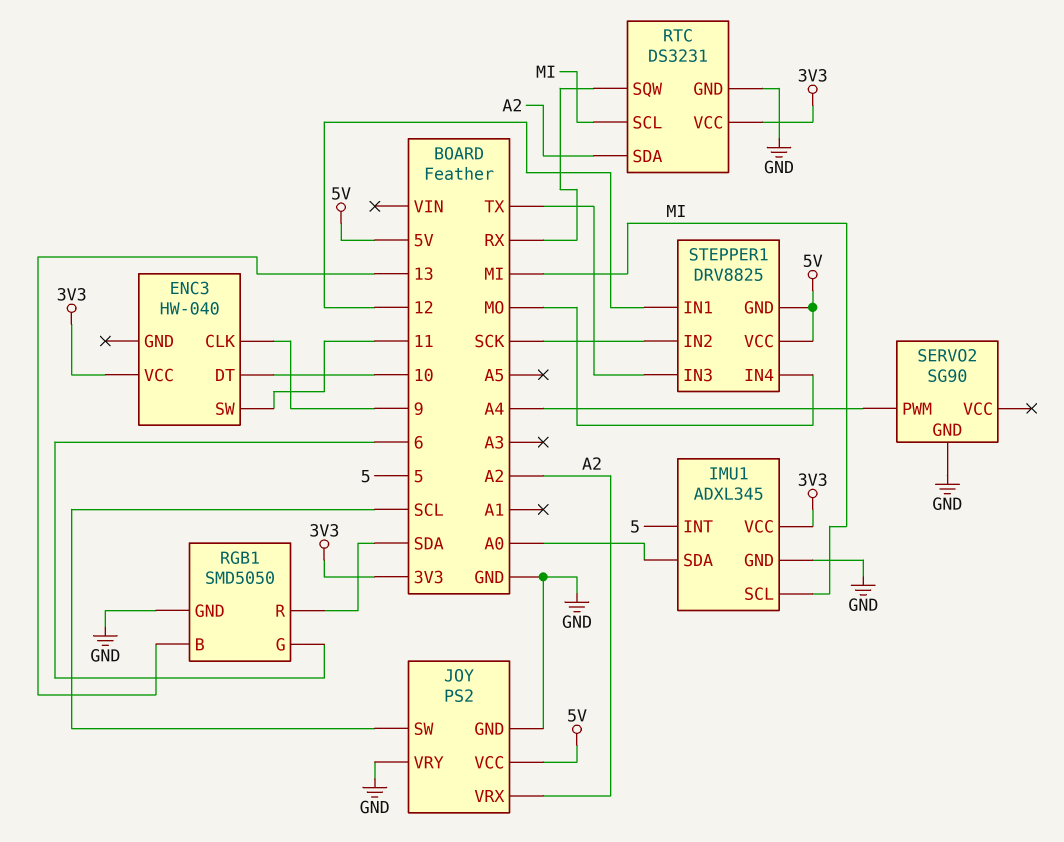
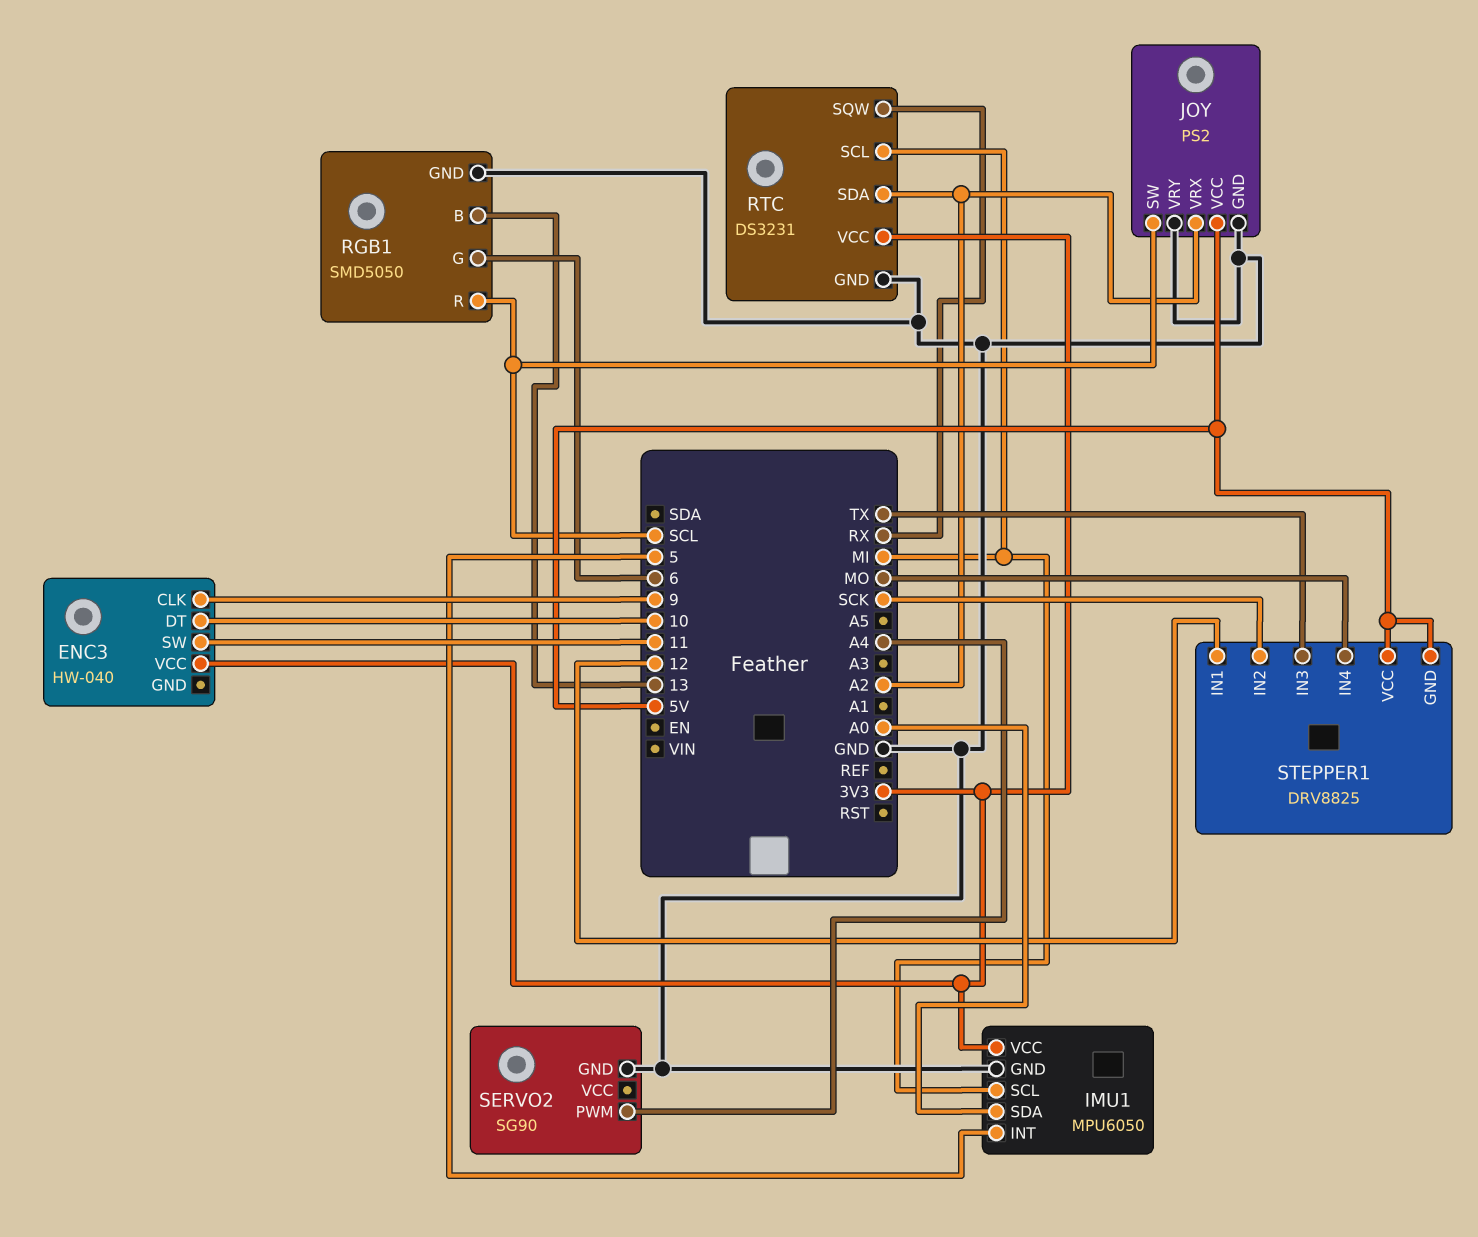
IMU1: ADXL345 -> MPU6050
RGB1 pin R: SDA -> SCL

